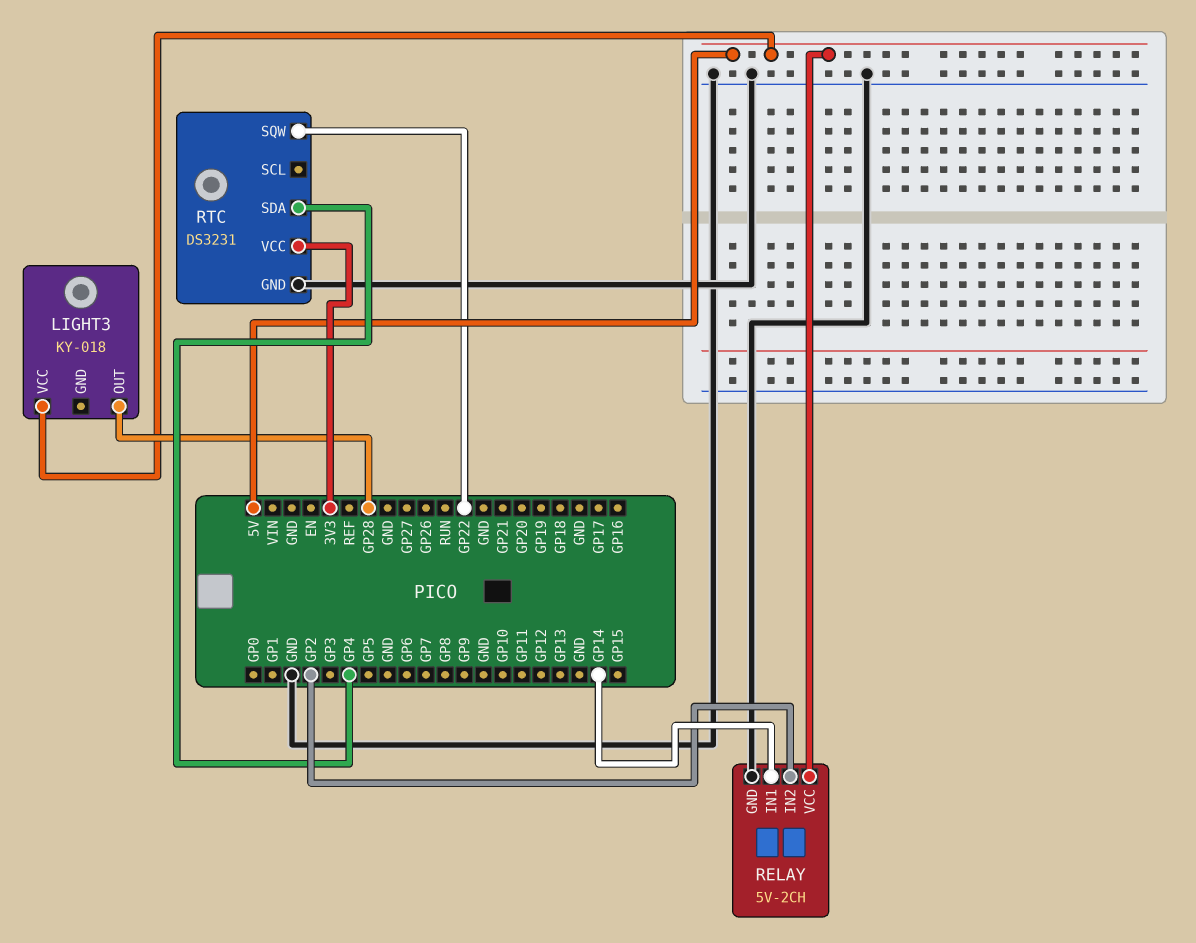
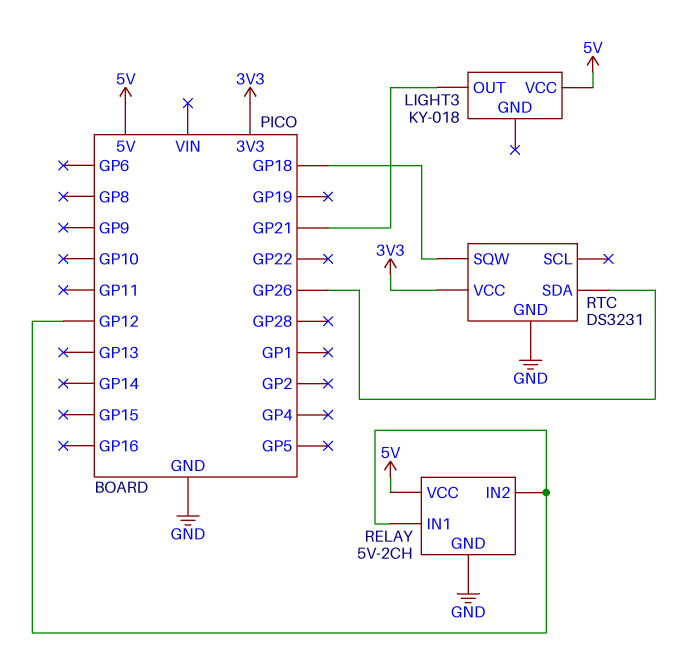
LIGHT3 pin OUT: GP28 -> GP21
RELAY pin IN1: GP14 -> GP12
RELAY pin IN2: GP2 -> GP12
RTC pin SDA: GP4 -> GP26
RTC pin SQW: GP22 -> GP18

